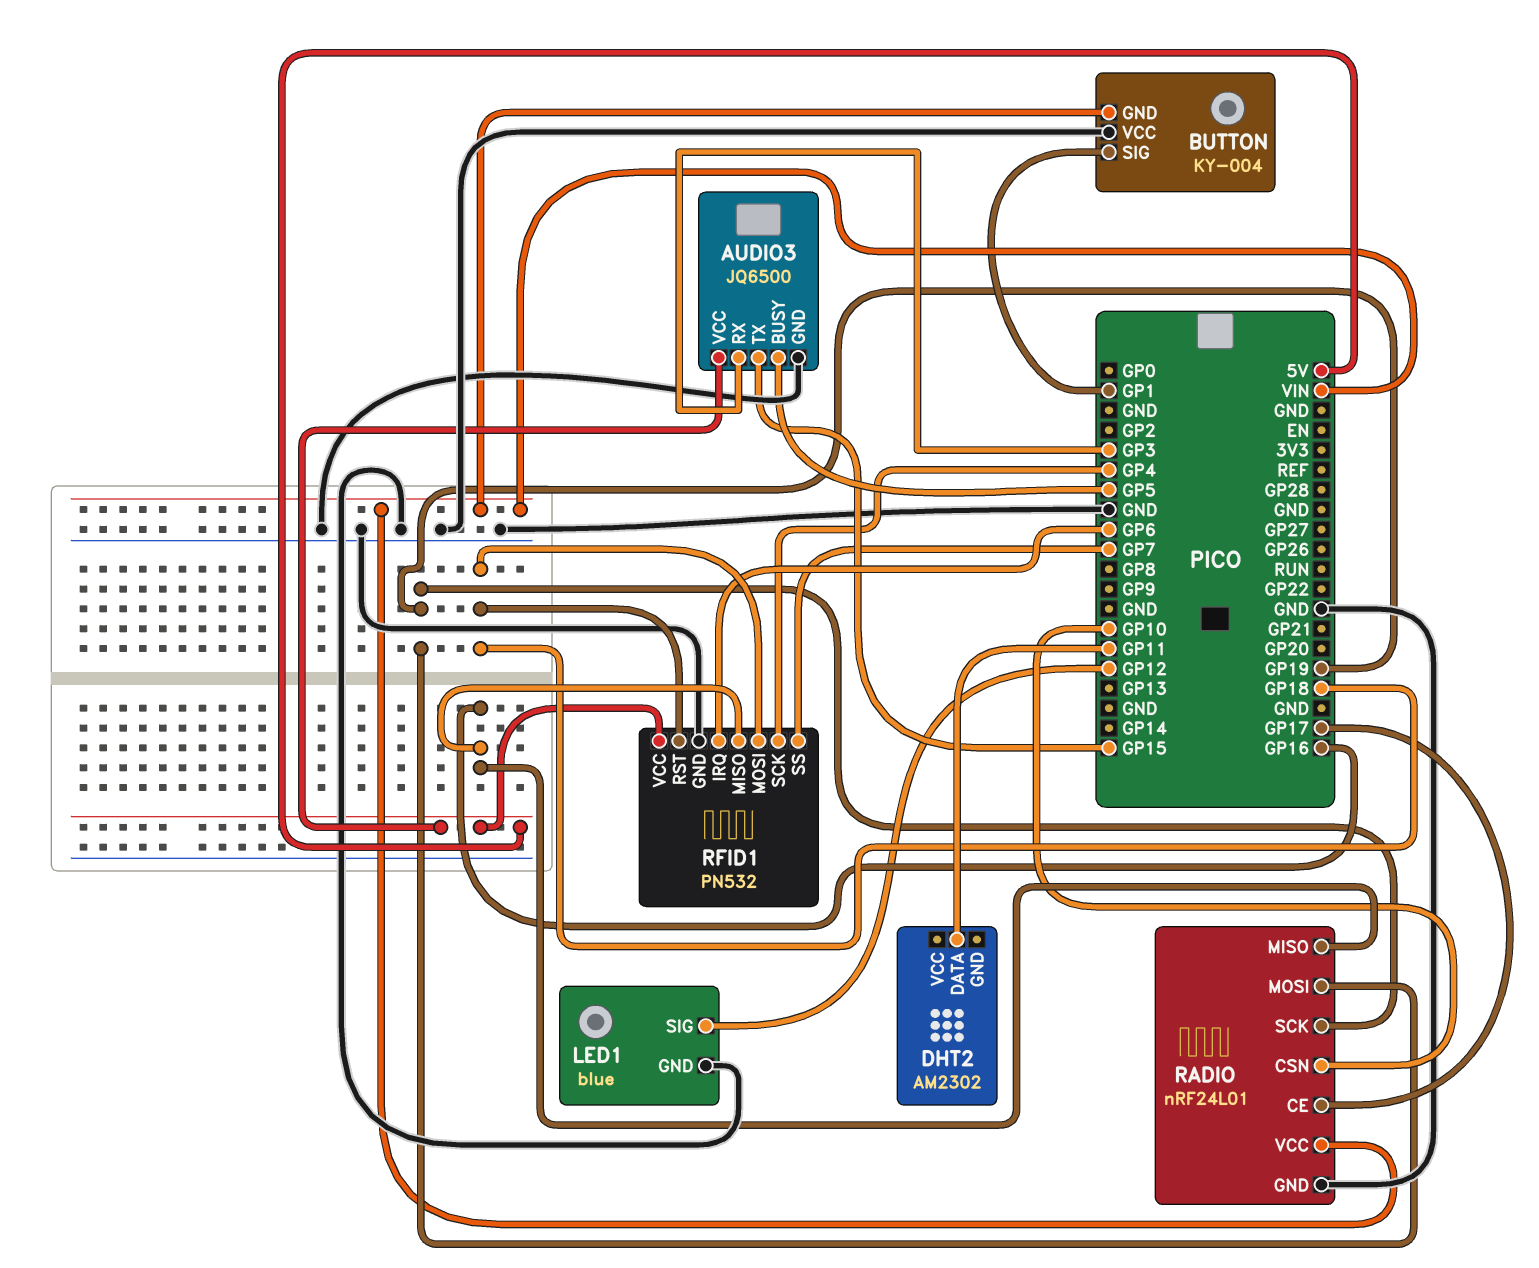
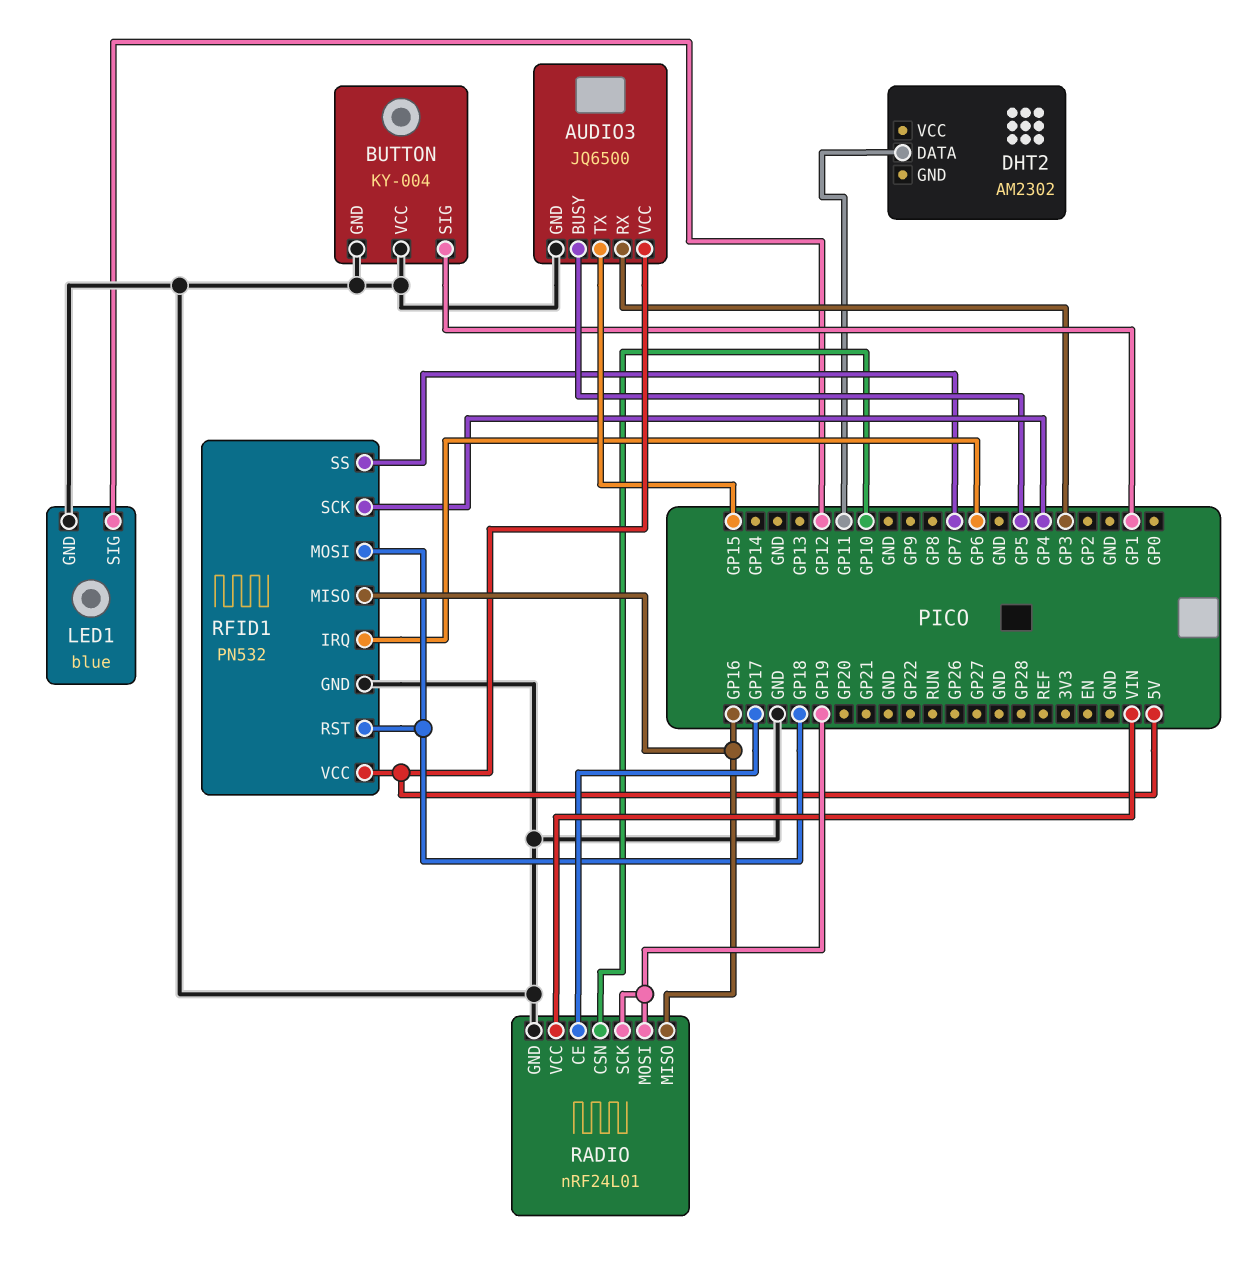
BUTTON pin GND: VIN -> GND

